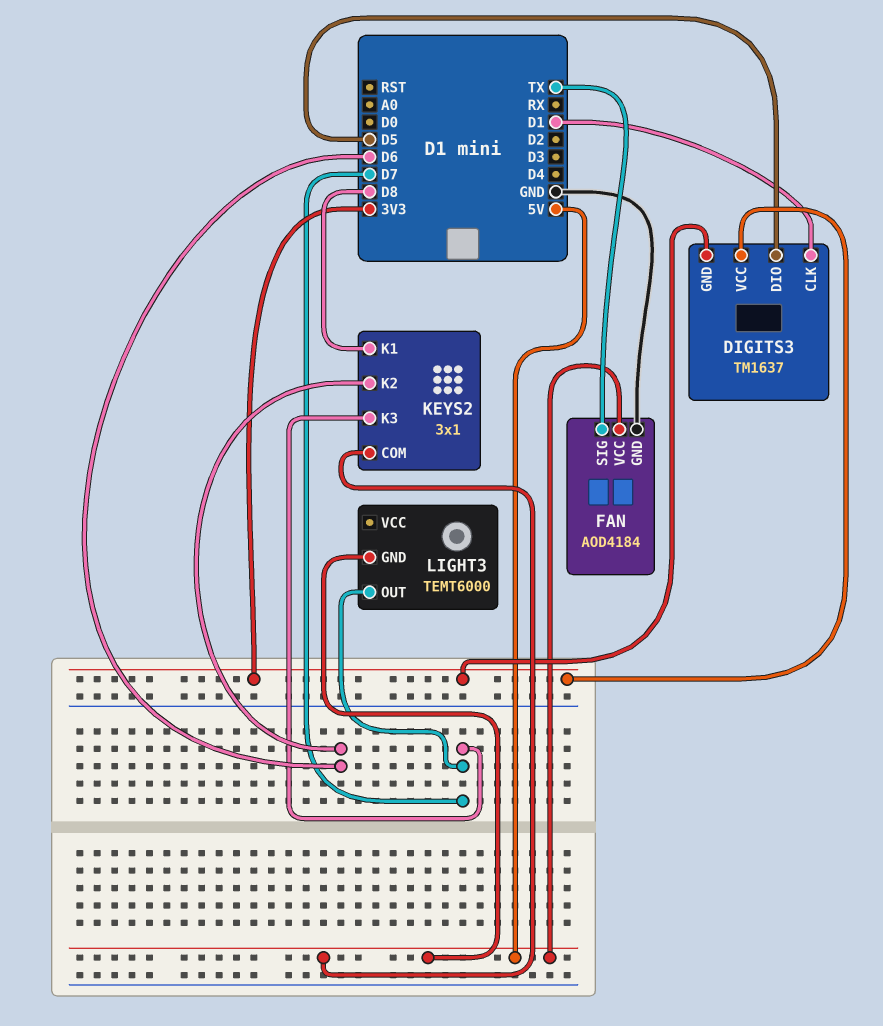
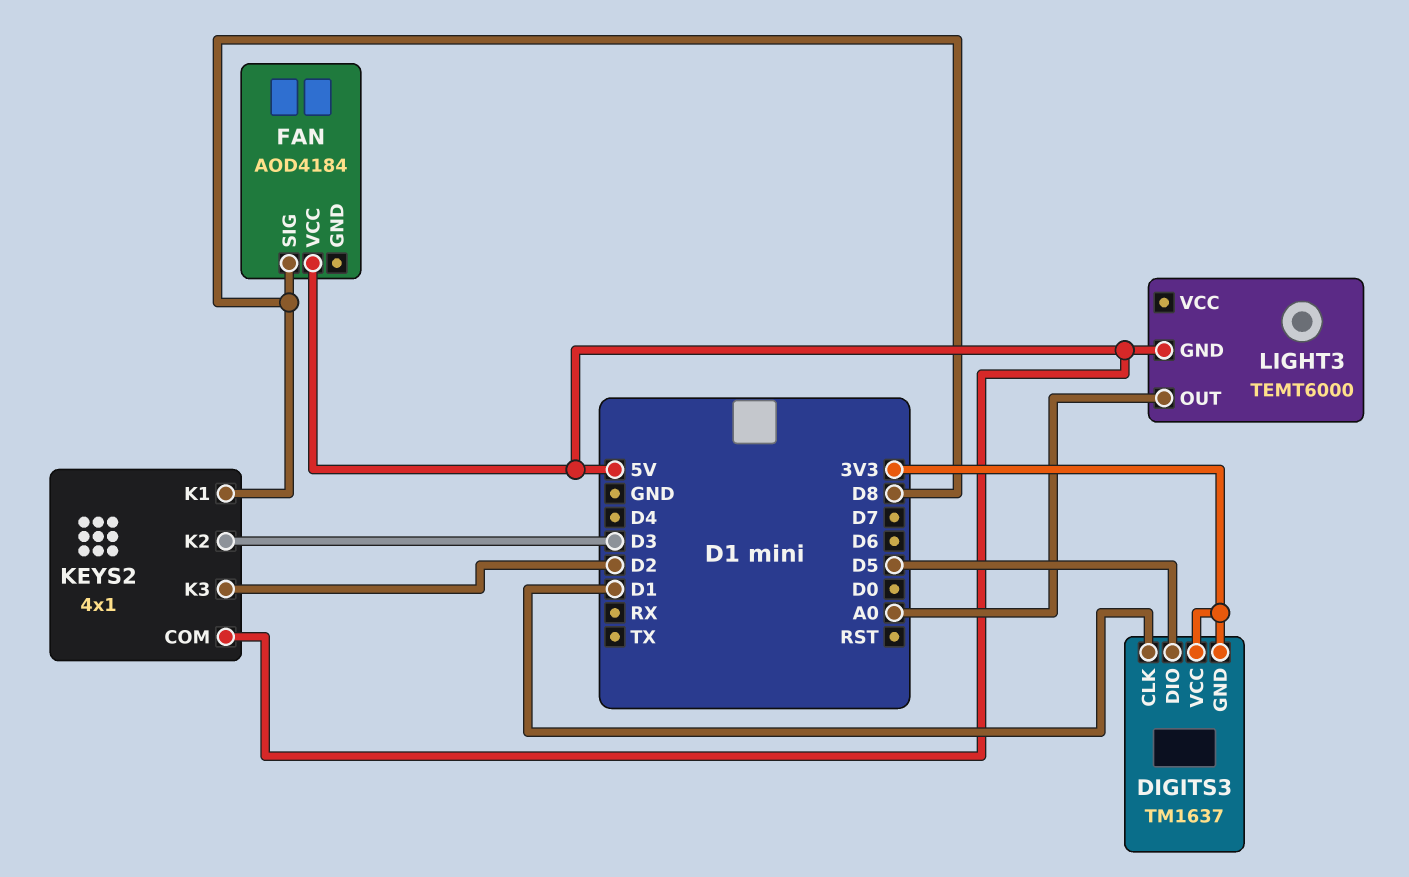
FAN pin GND: GND -> none
FAN pin SIG: TX -> D8
KEYS2: 3x1 -> 4x1
KEYS2 pin K2: D6 -> D3
KEYS2 pin K3: D7 -> D2
LIGHT3 pin OUT: D7 -> A0

